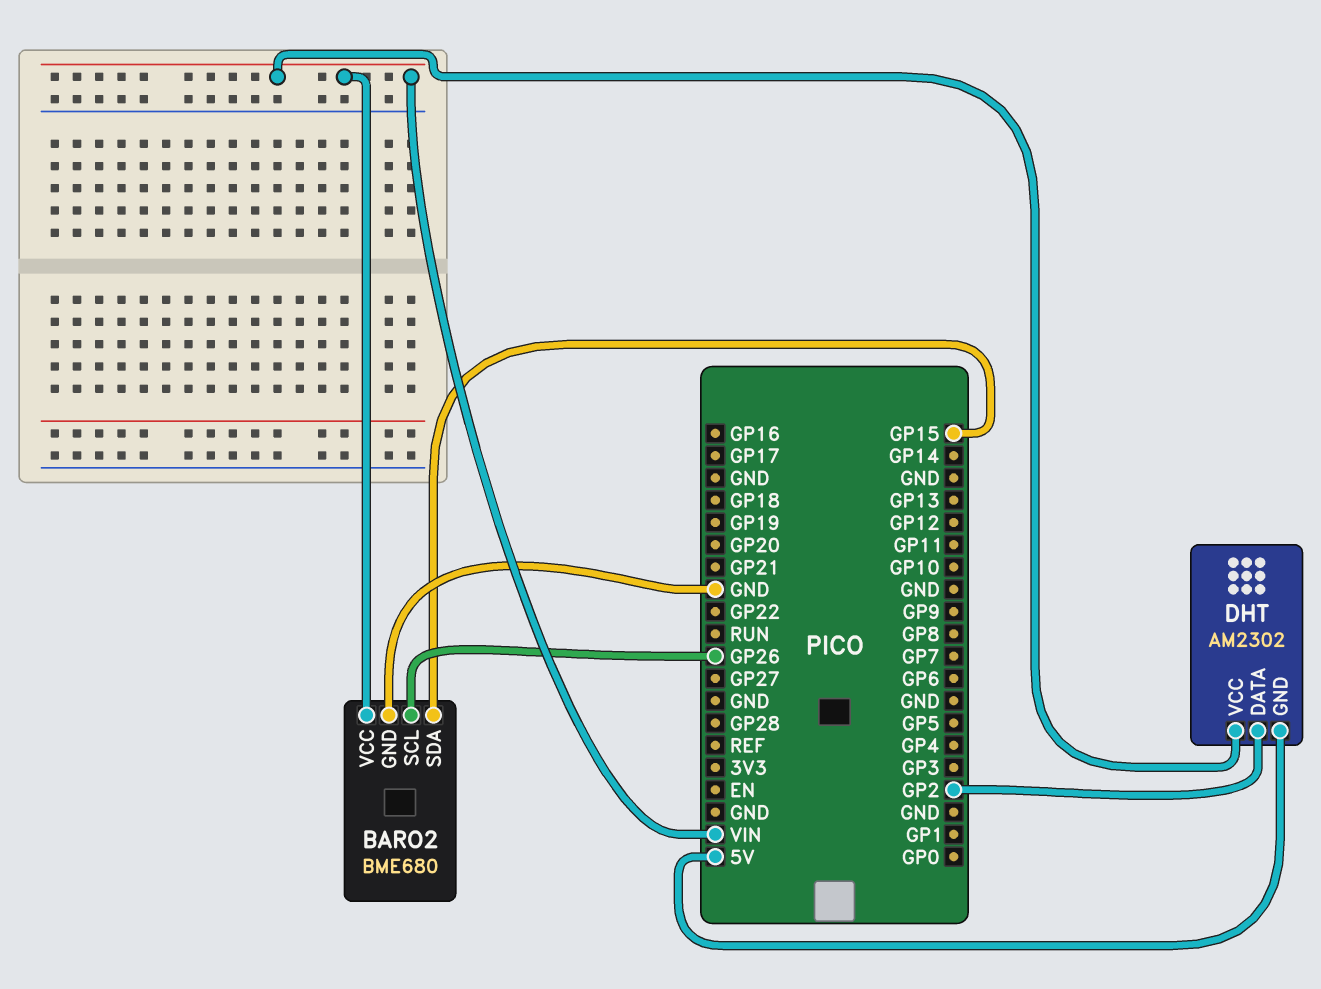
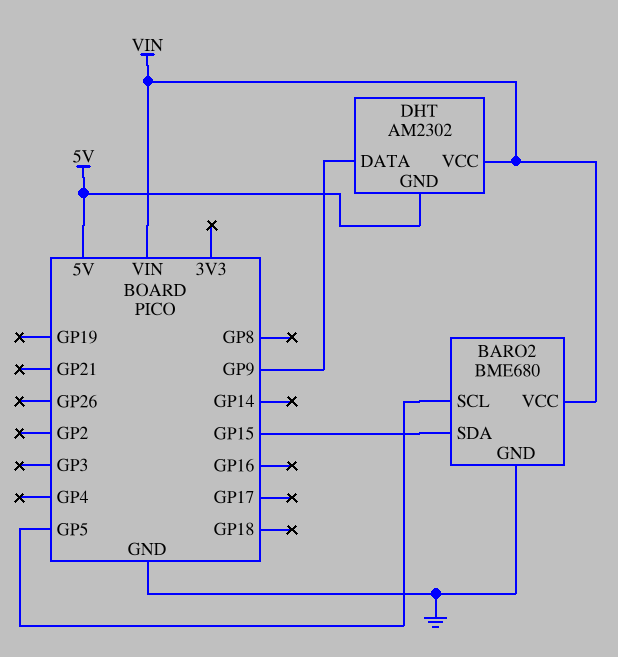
BARO2 pin SCL: GP26 -> GP5
DHT pin DATA: GP2 -> GP9

